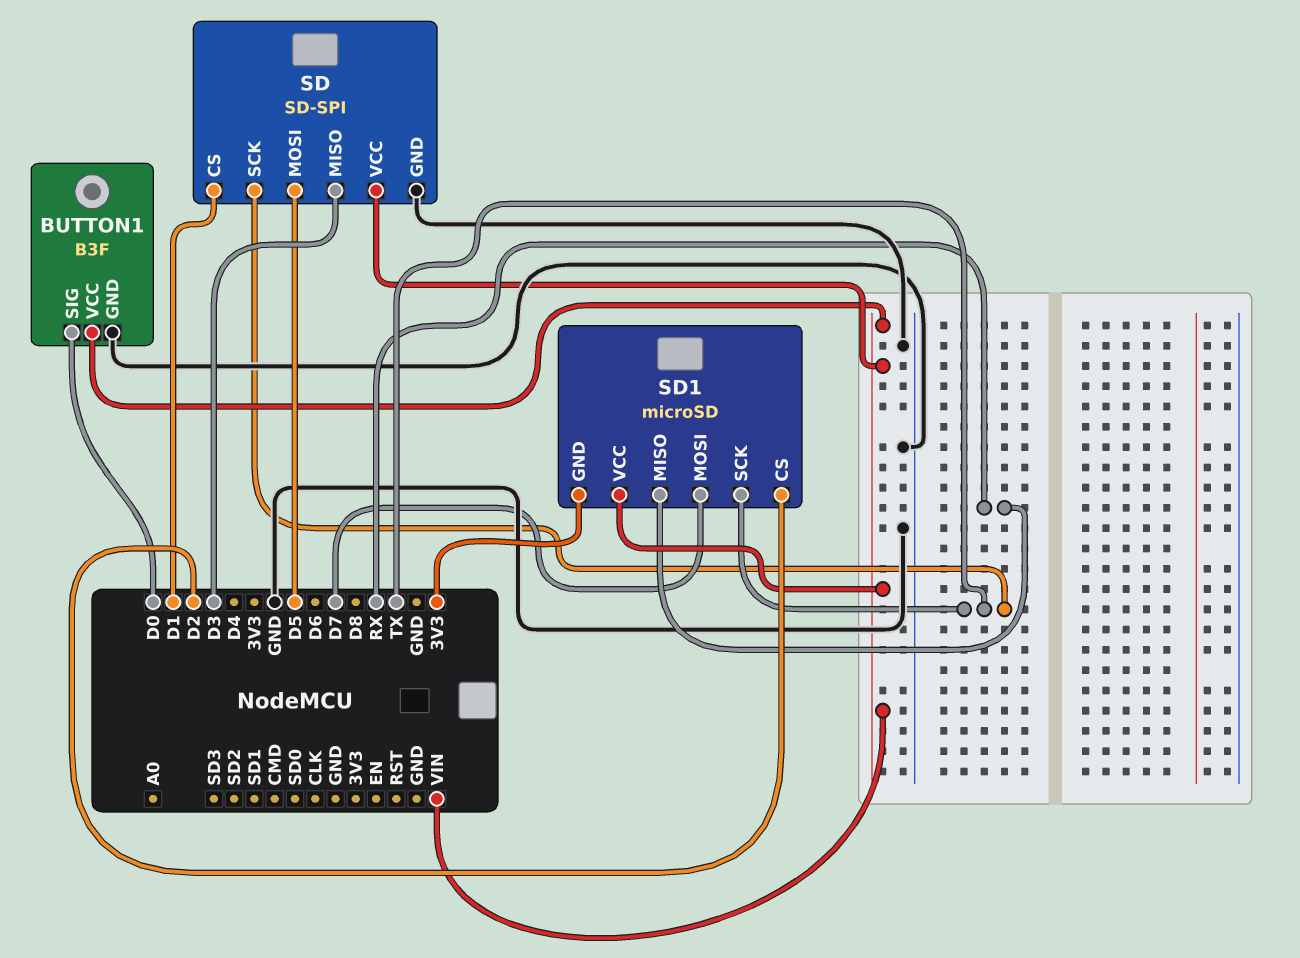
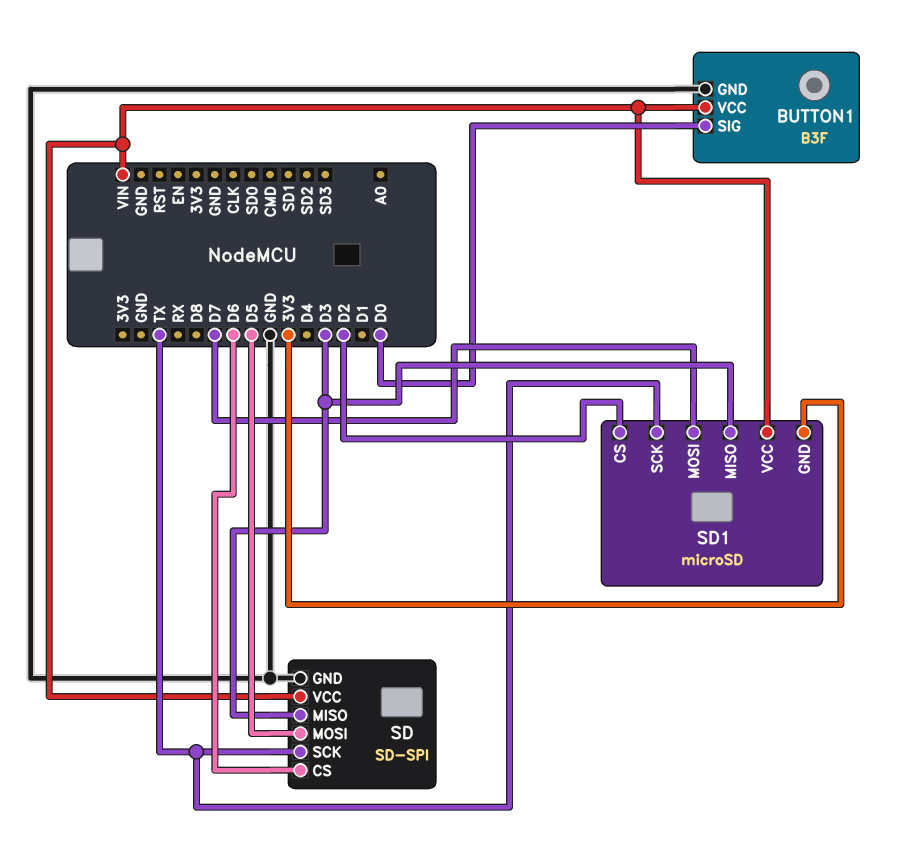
SD pin CS: D1 -> D6
SD1 pin MISO: RX -> D3

